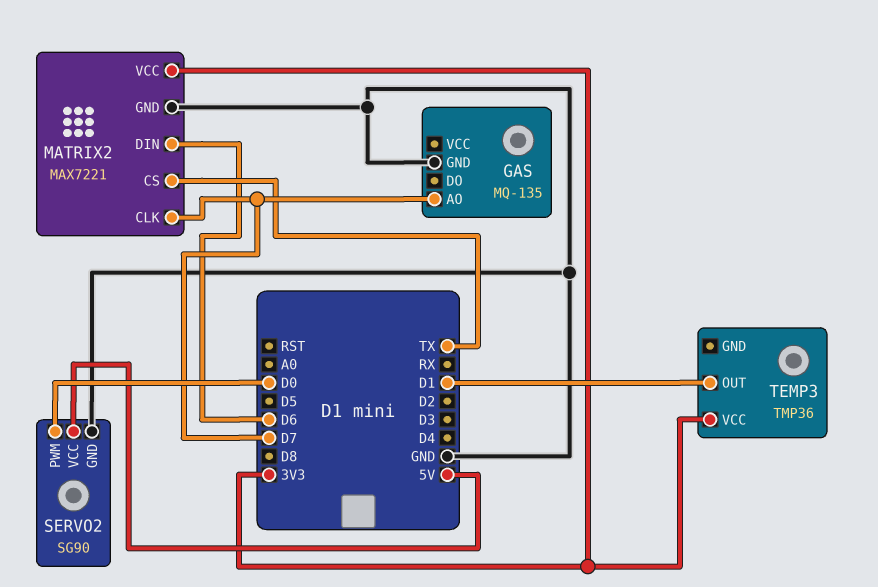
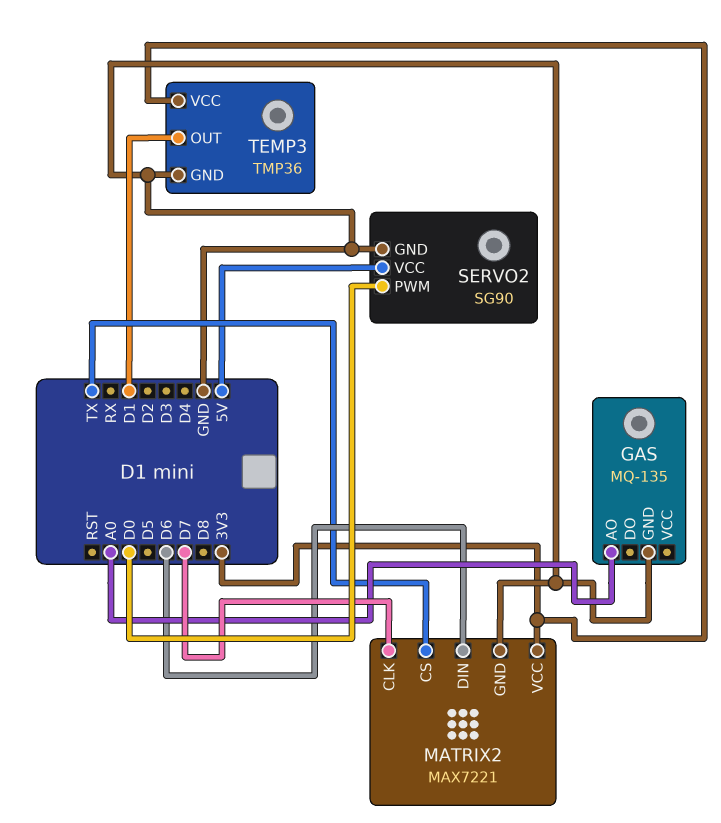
GAS pin AO: D7 -> A0
TEMP3 pin GND: none -> GND

